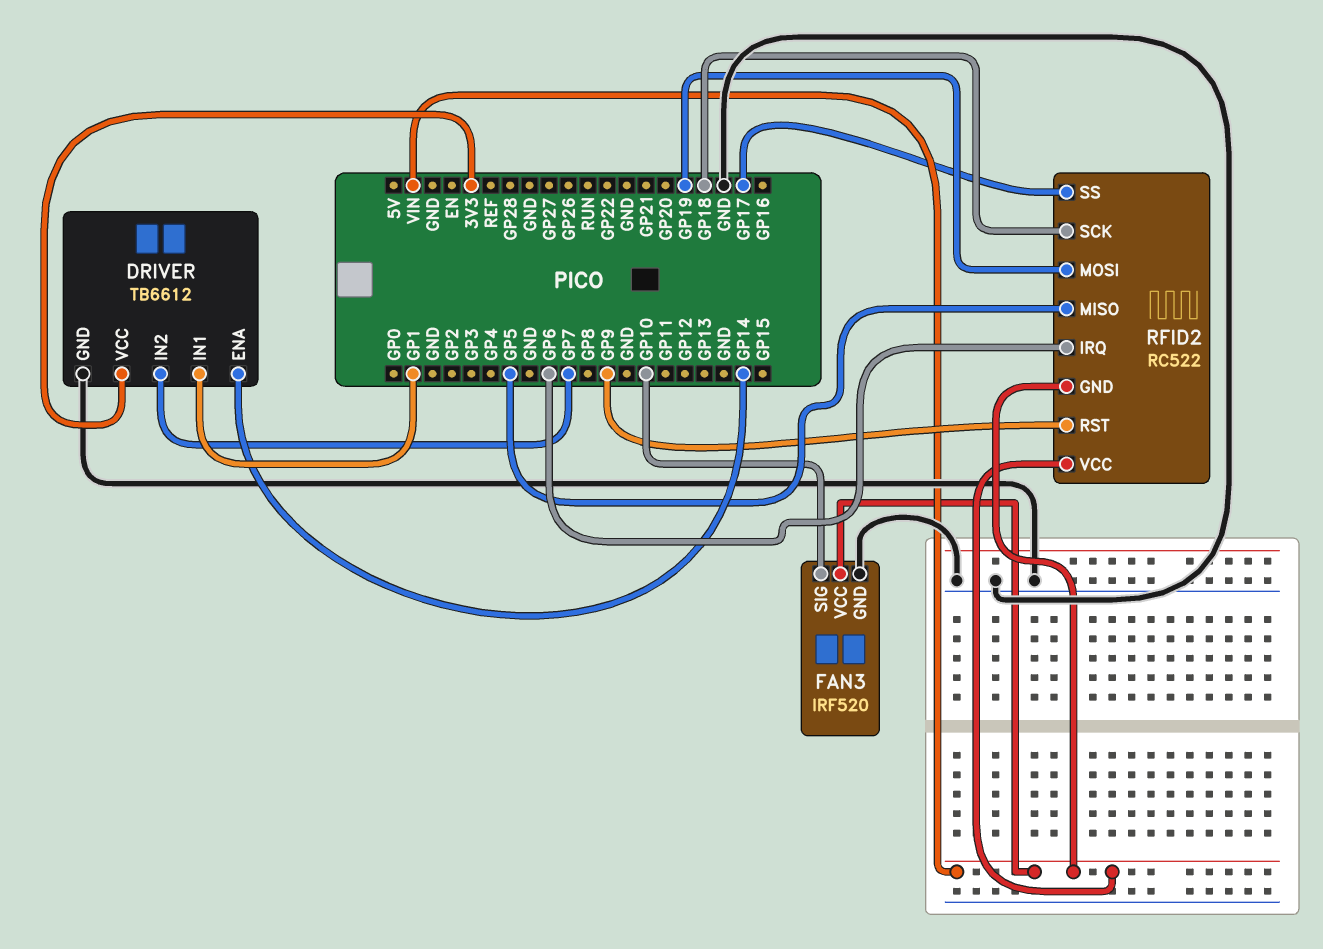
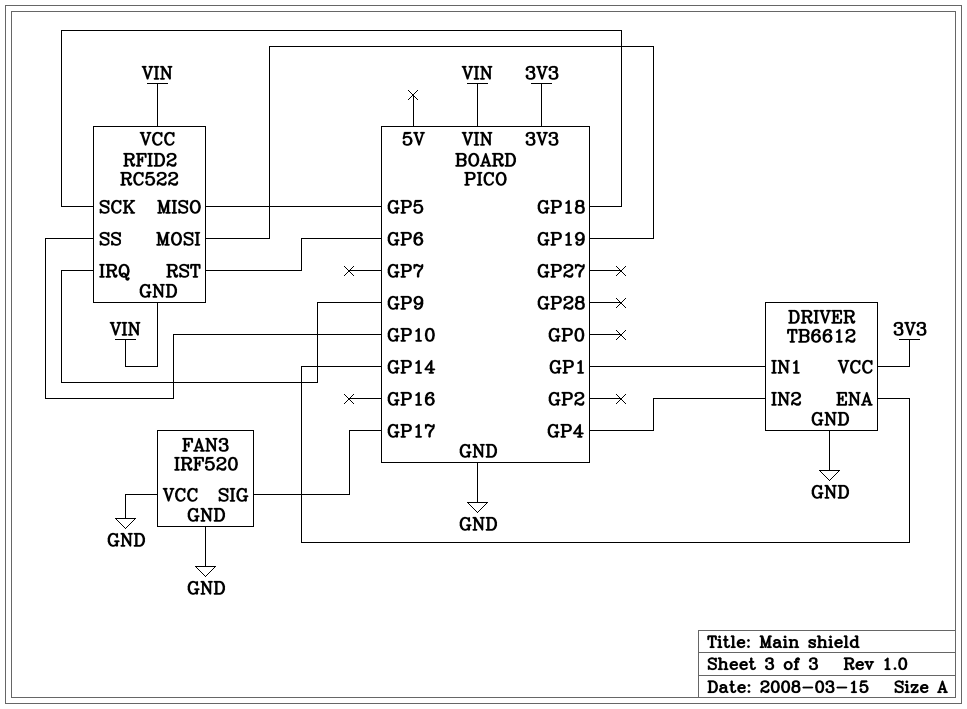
DRIVER pin IN2: GP7 -> GP4
FAN3 pin SIG: GP10 -> GP17
FAN3 pin VCC: VIN -> GND
RFID2 pin IRQ: GP6 -> GP9
RFID2 pin RST: GP9 -> GP6
RFID2 pin SS: GP17 -> GP10

